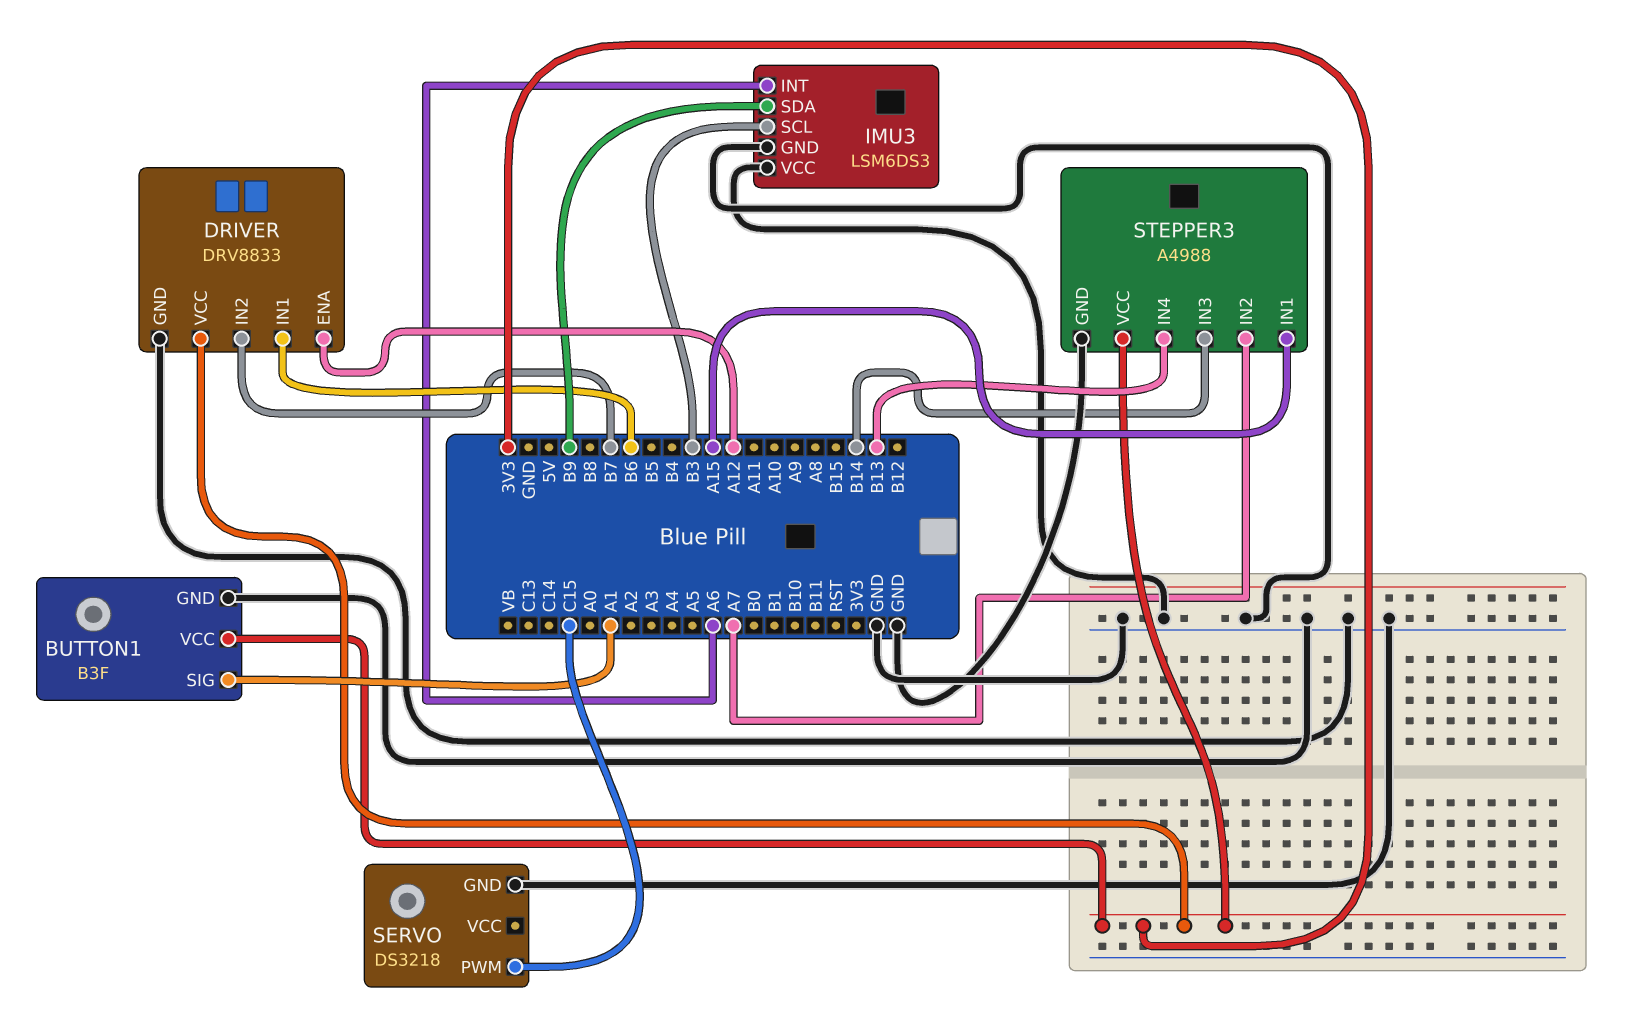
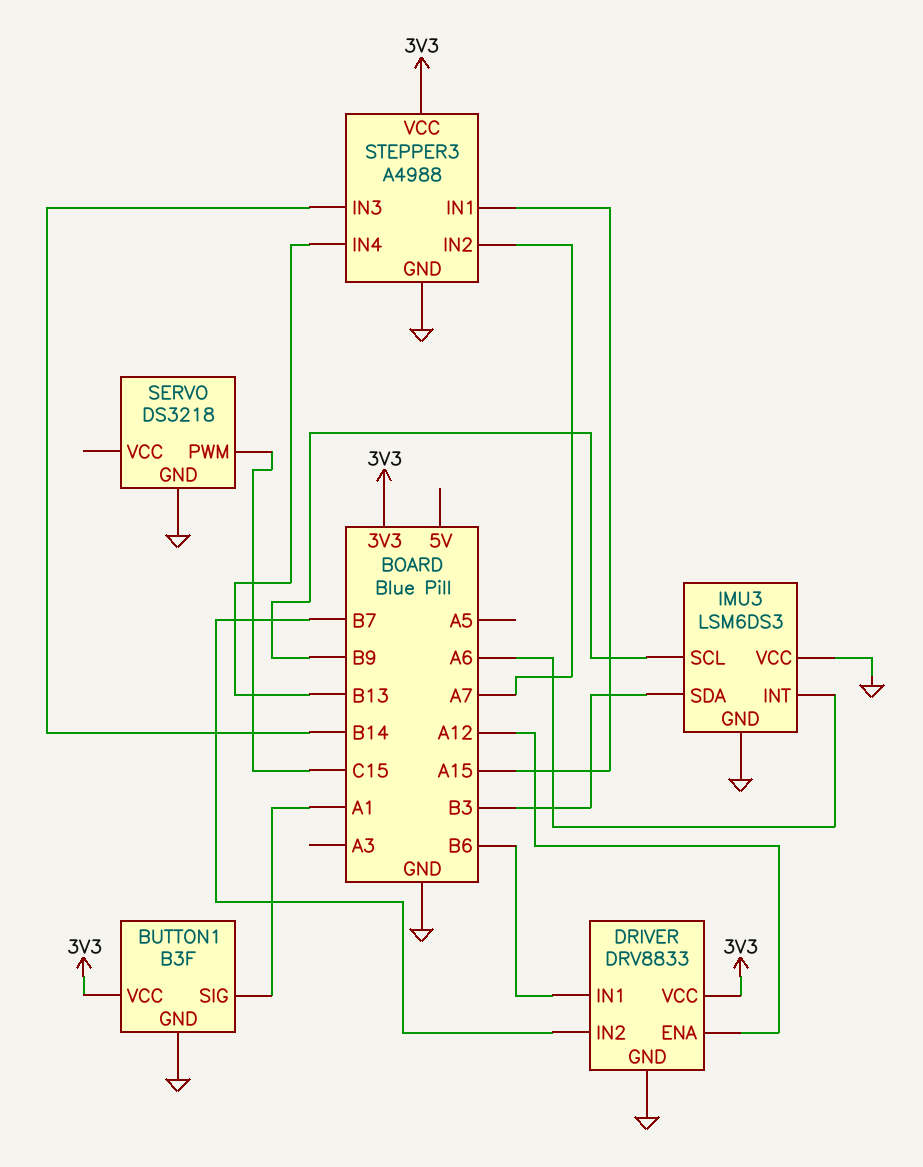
IMU3 pin SCL: B3 -> B9
IMU3 pin SDA: B9 -> B3

